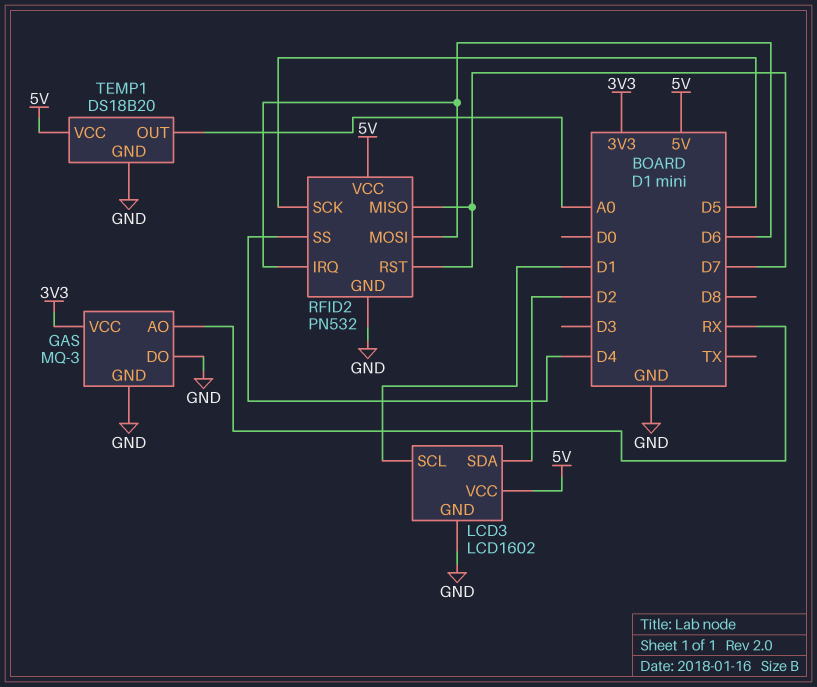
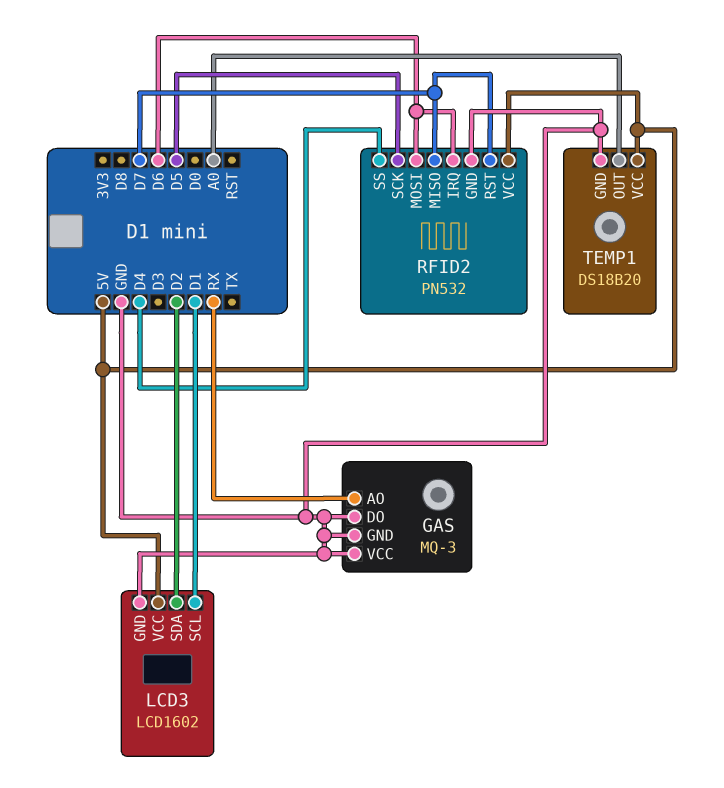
GAS pin VCC: 3V3 -> GND

